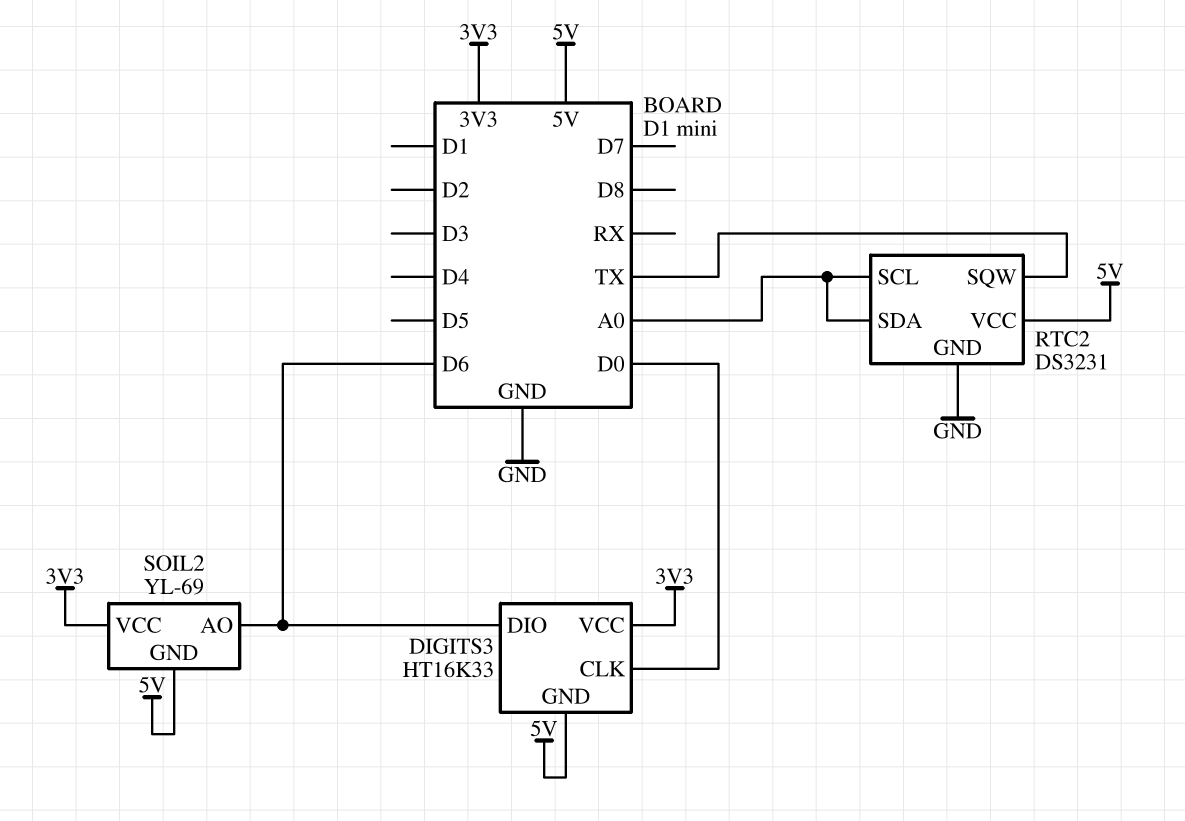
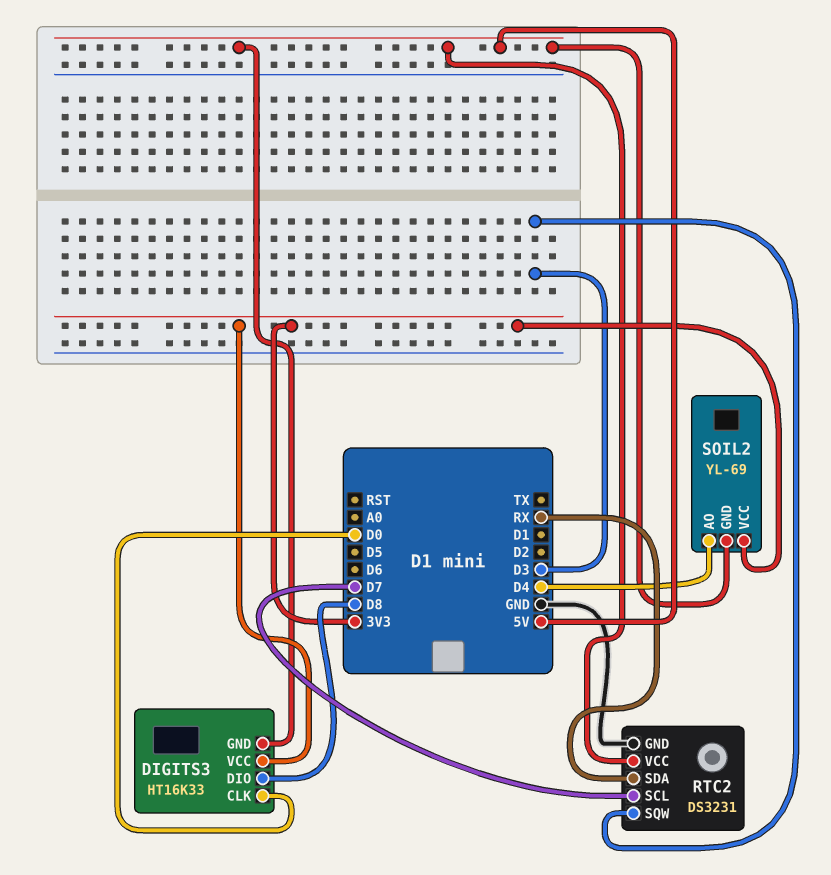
DIGITS3 pin DIO: D6 -> D8
RTC2 pin SCL: A0 -> D7
RTC2 pin SDA: A0 -> RX
RTC2 pin SQW: TX -> D3
SOIL2 pin AO: D6 -> D4

